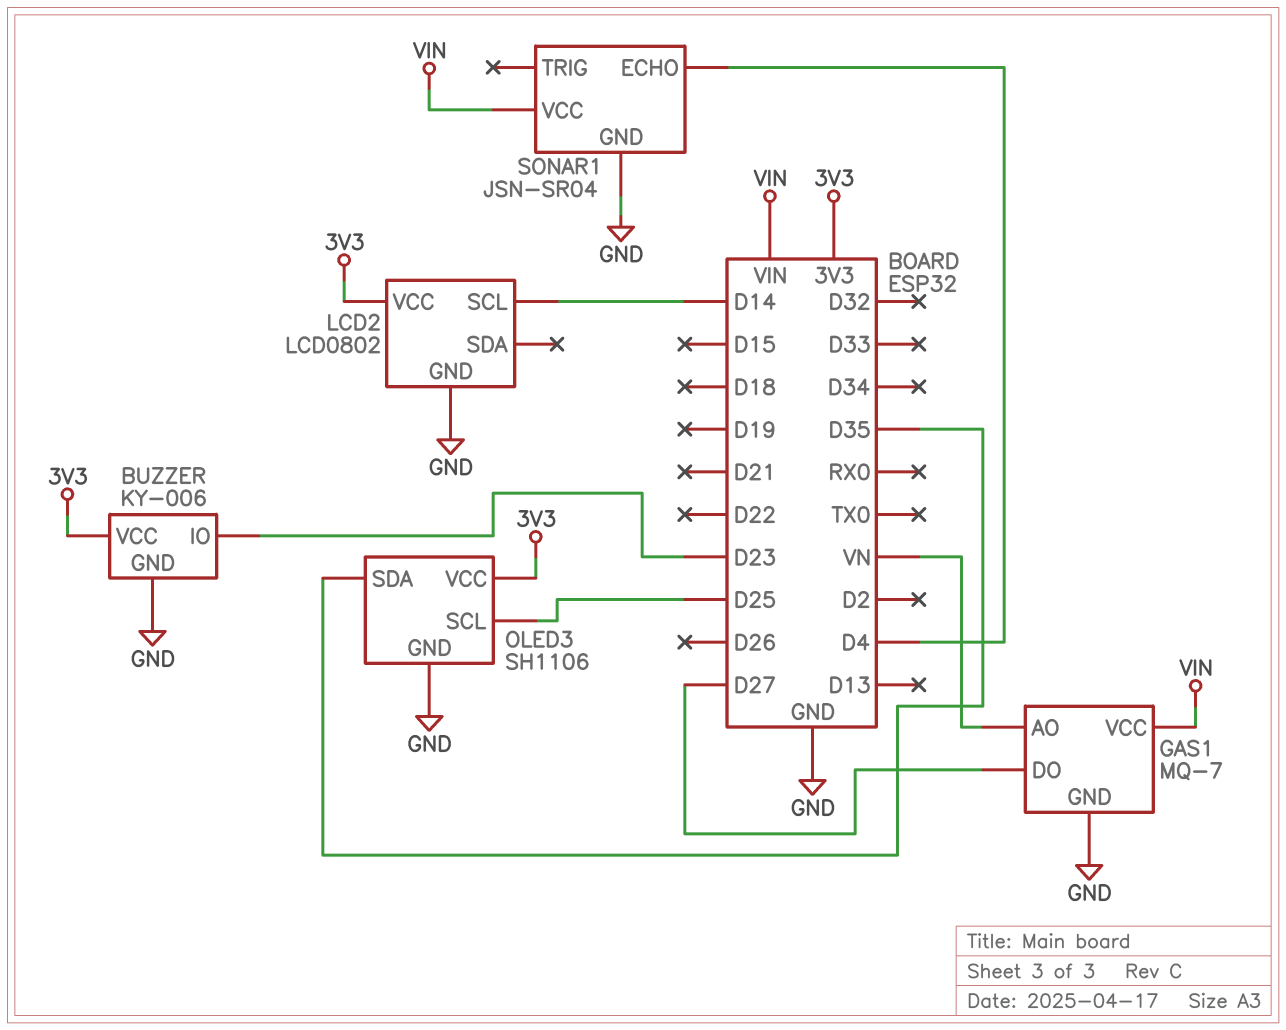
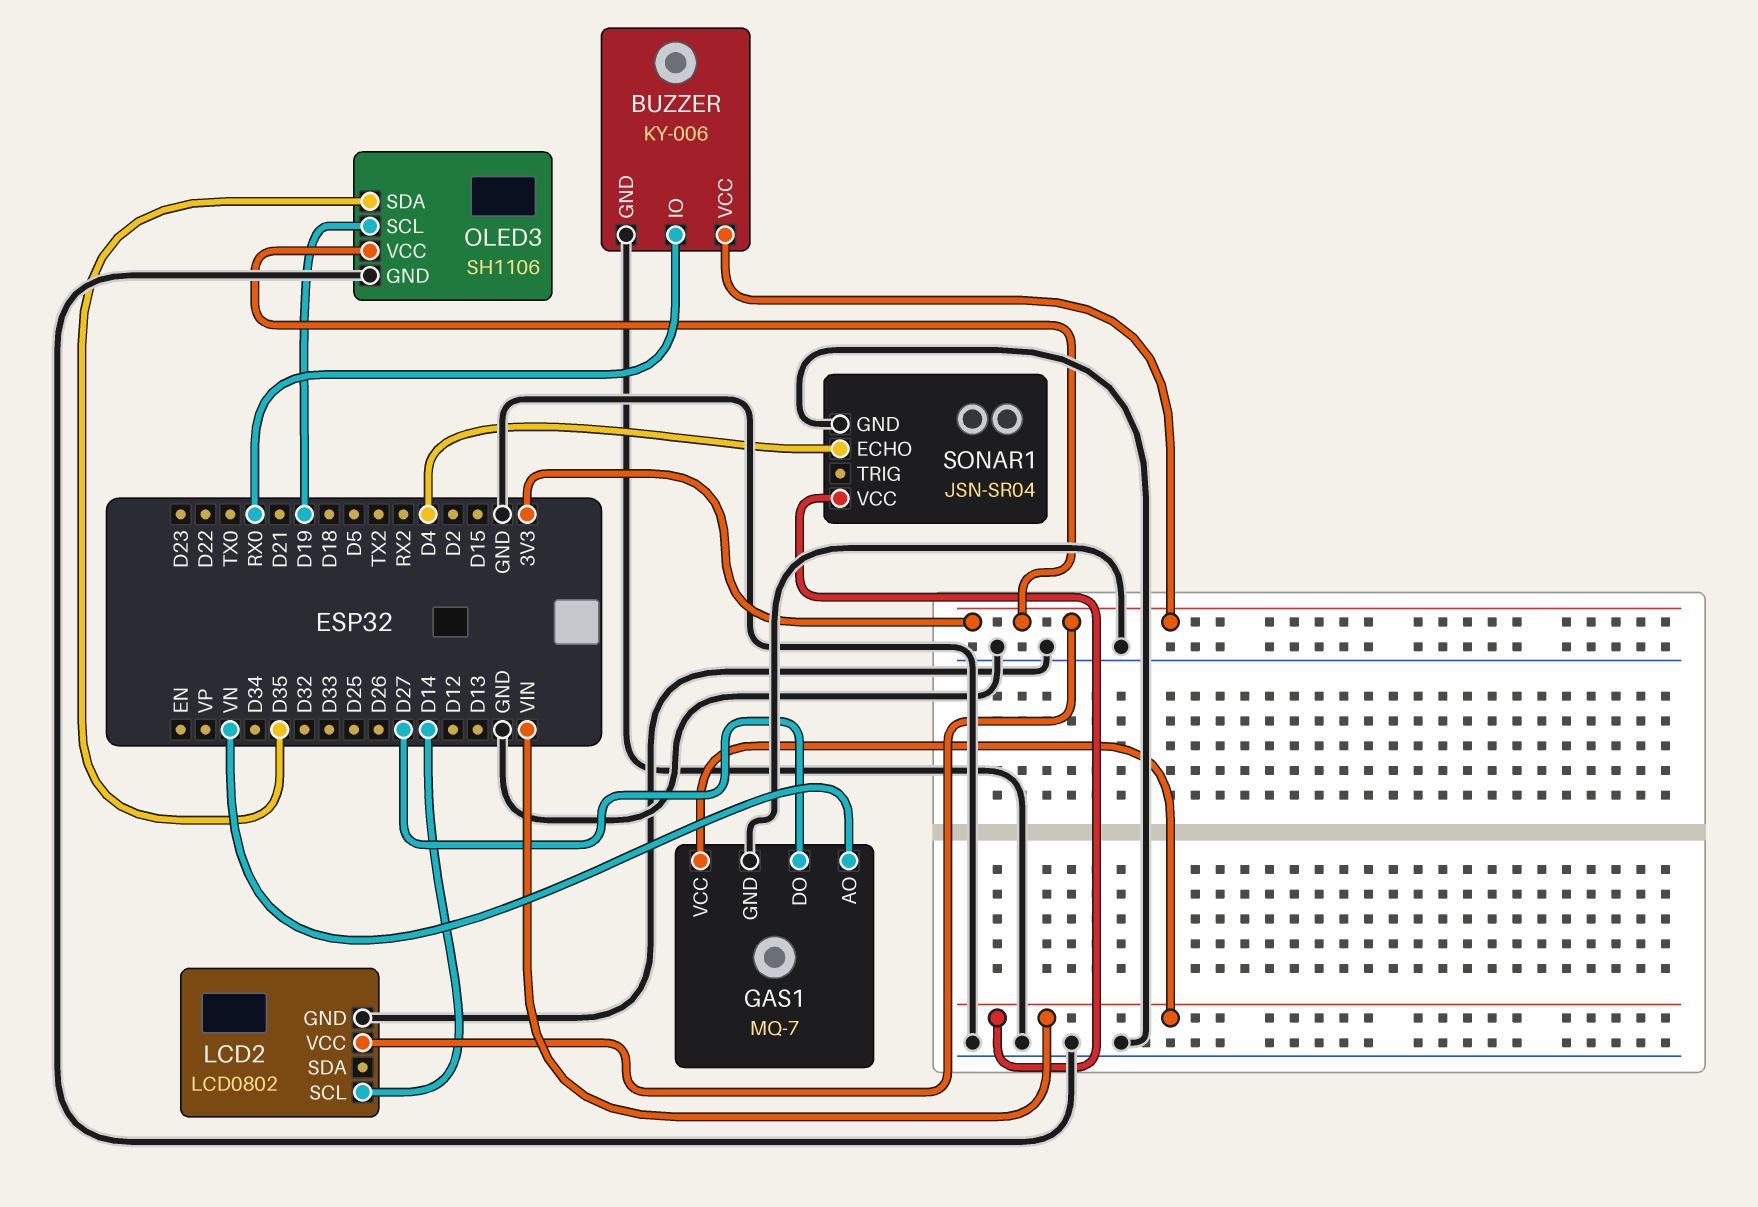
BUZZER pin IO: D23 -> RX0
OLED3 pin SCL: D25 -> D19

